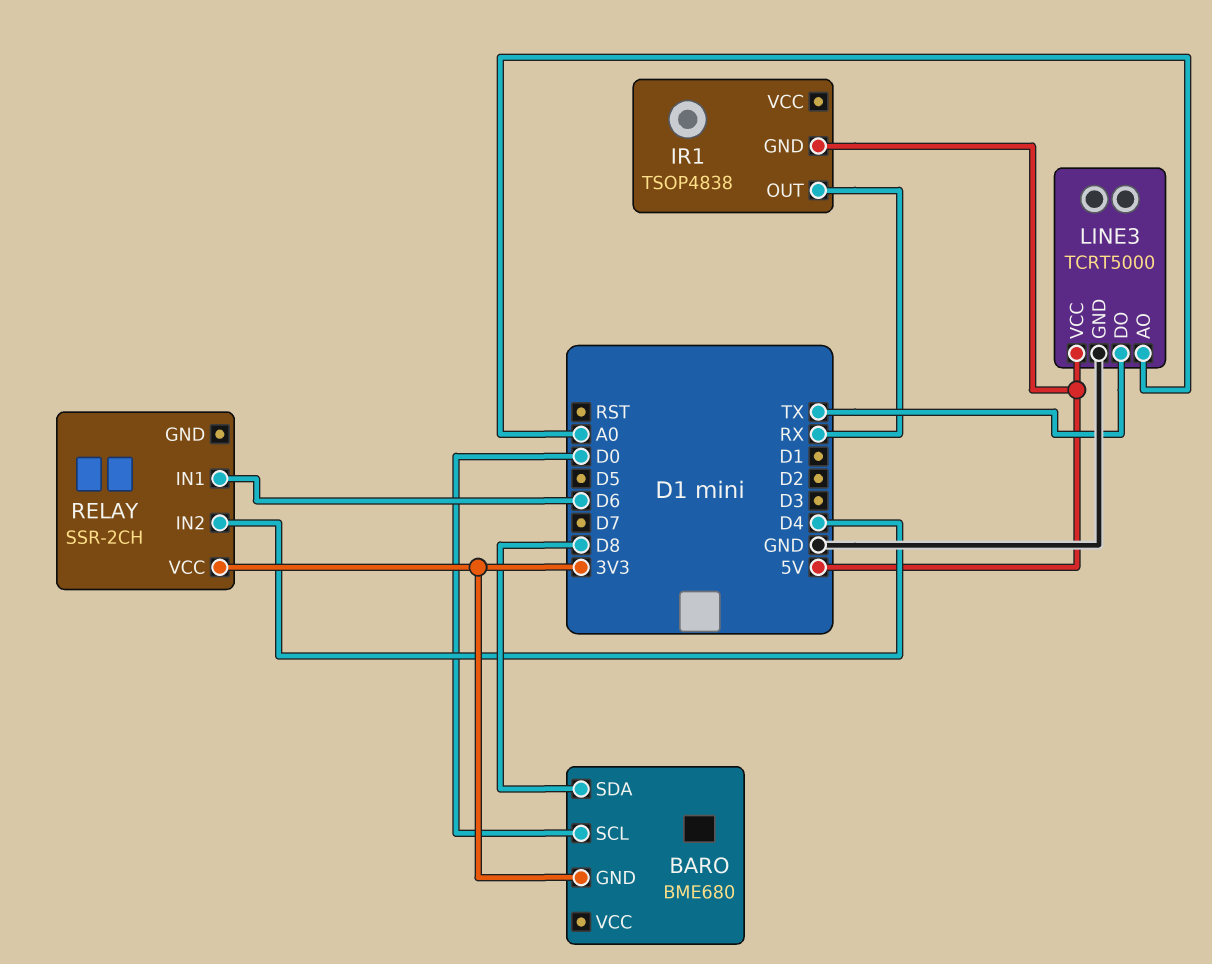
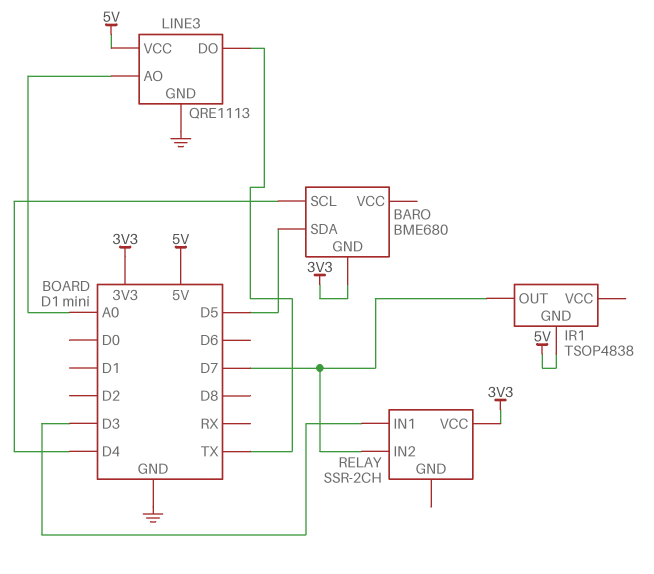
BARO pin SCL: D0 -> D4
BARO pin SDA: D8 -> D5
IR1 pin OUT: RX -> D7
LINE3: TCRT5000 -> QRE1113
RELAY pin IN1: D6 -> D3
RELAY pin IN2: D4 -> D7

